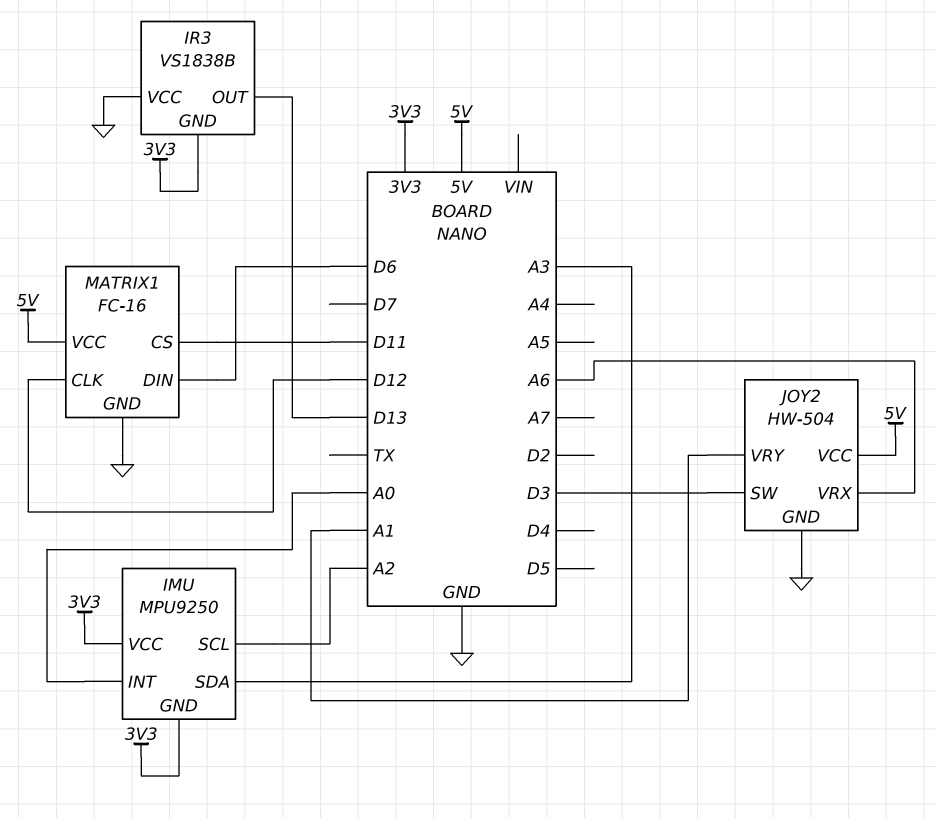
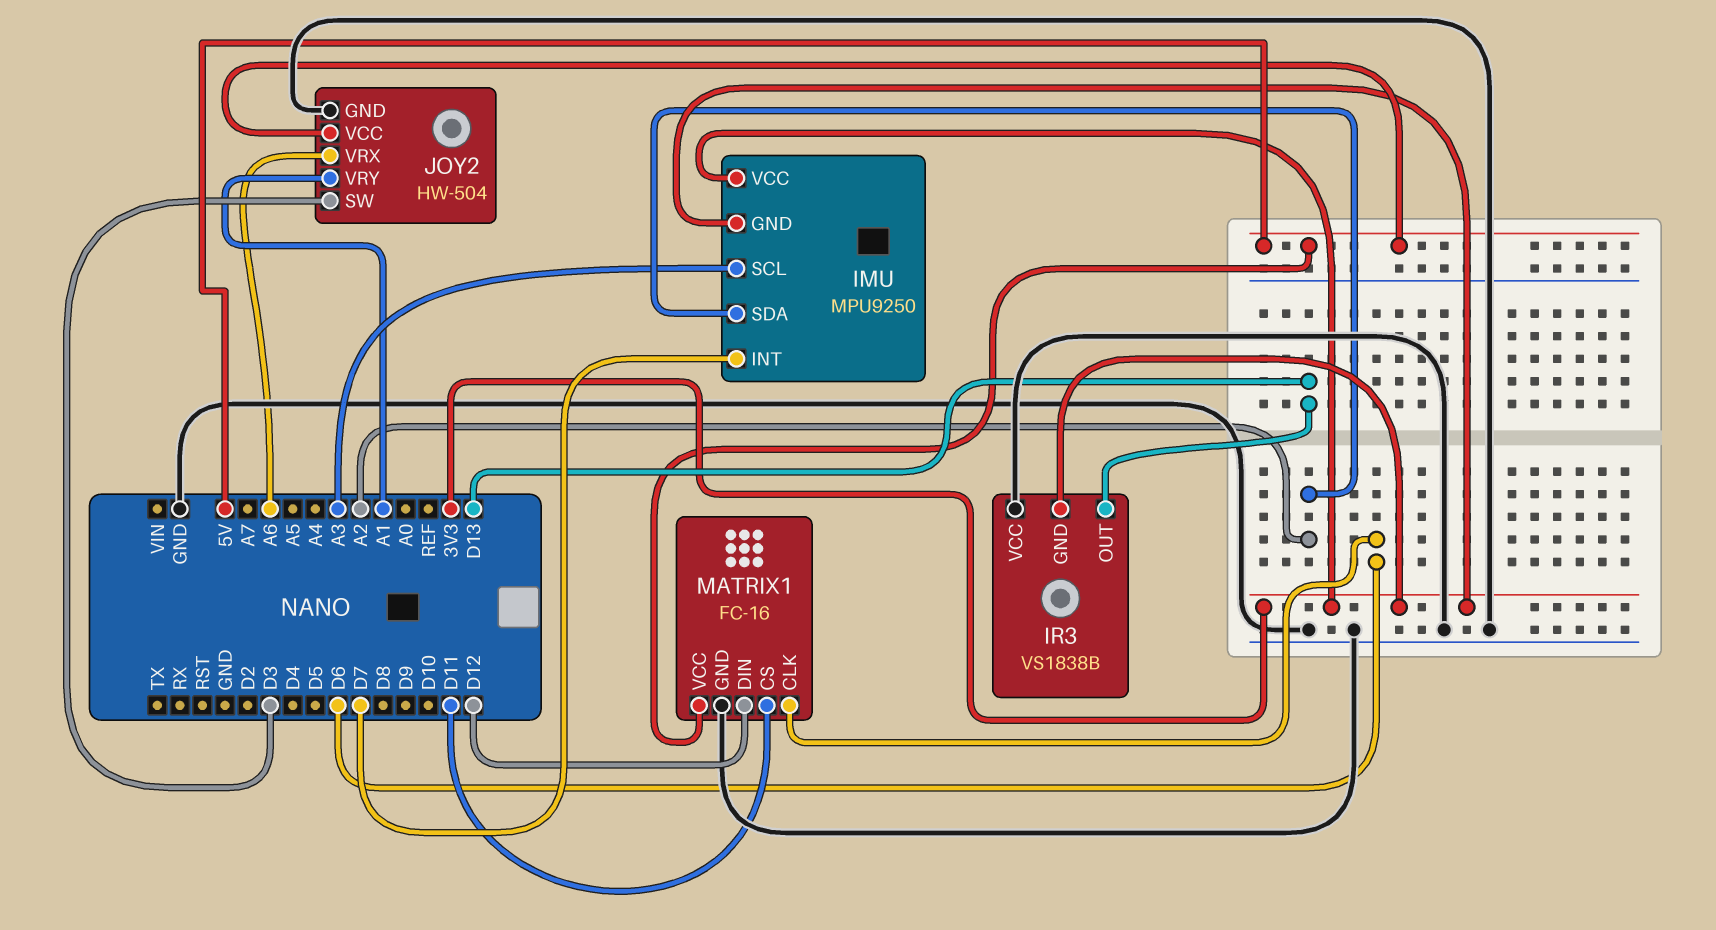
IMU pin INT: A0 -> D7
IMU pin SCL: A2 -> A3
IMU pin SDA: A3 -> A2
MATRIX1 pin CLK: D12 -> D6
MATRIX1 pin DIN: D6 -> D12

